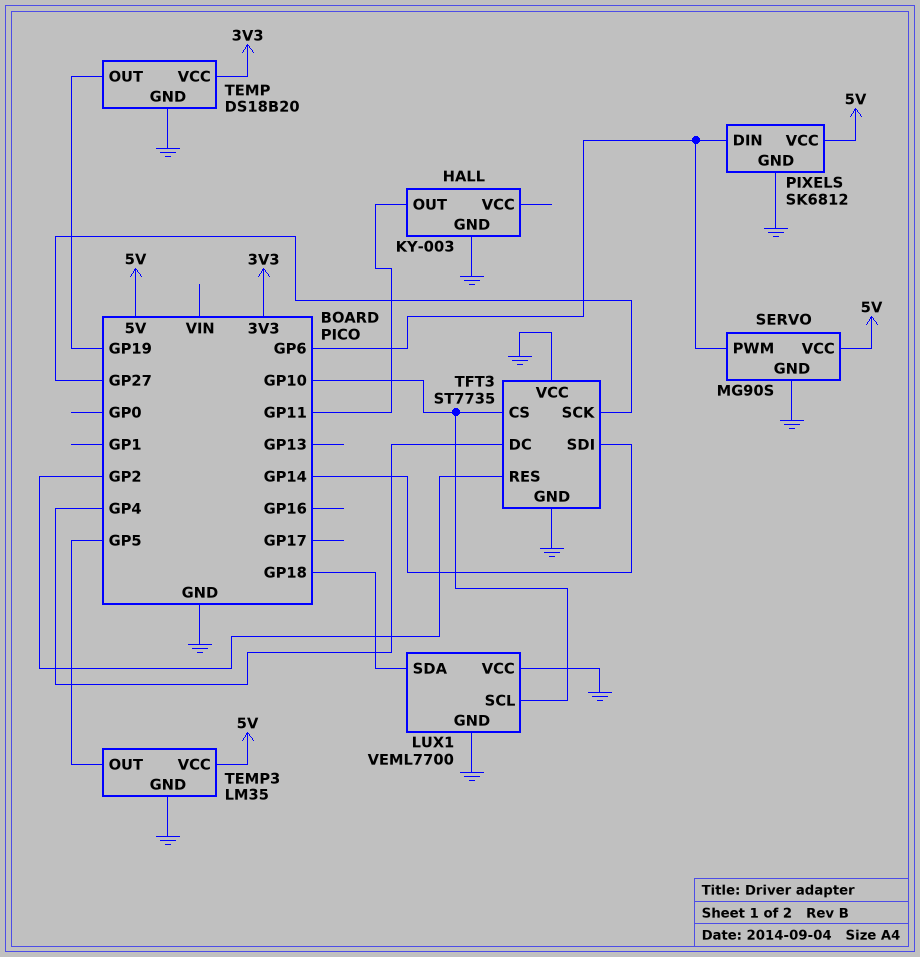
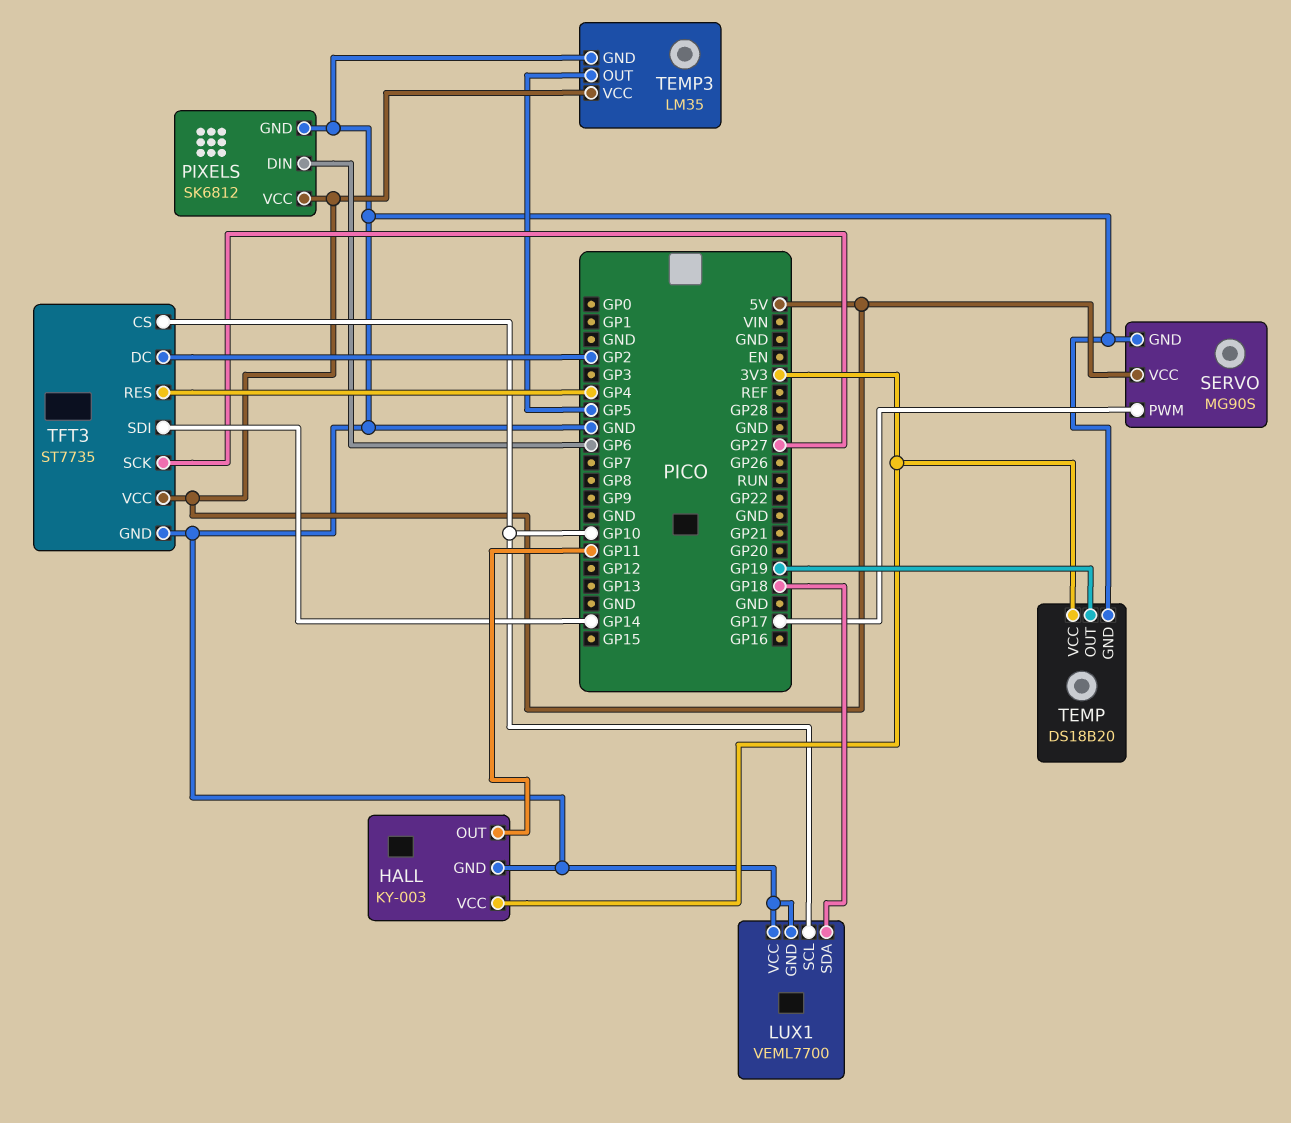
HALL pin VCC: none -> 3V3
SERVO pin PWM: GP6 -> GP17
TFT3 pin DC: GP4 -> GP2
TFT3 pin RES: GP2 -> GP4
TFT3 pin VCC: GND -> 5V

